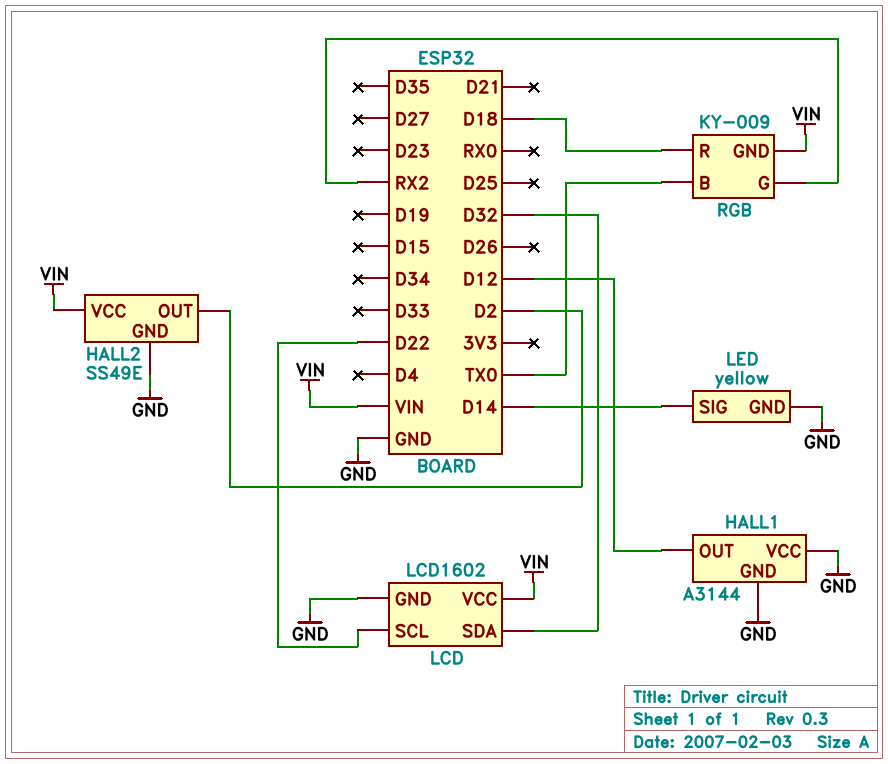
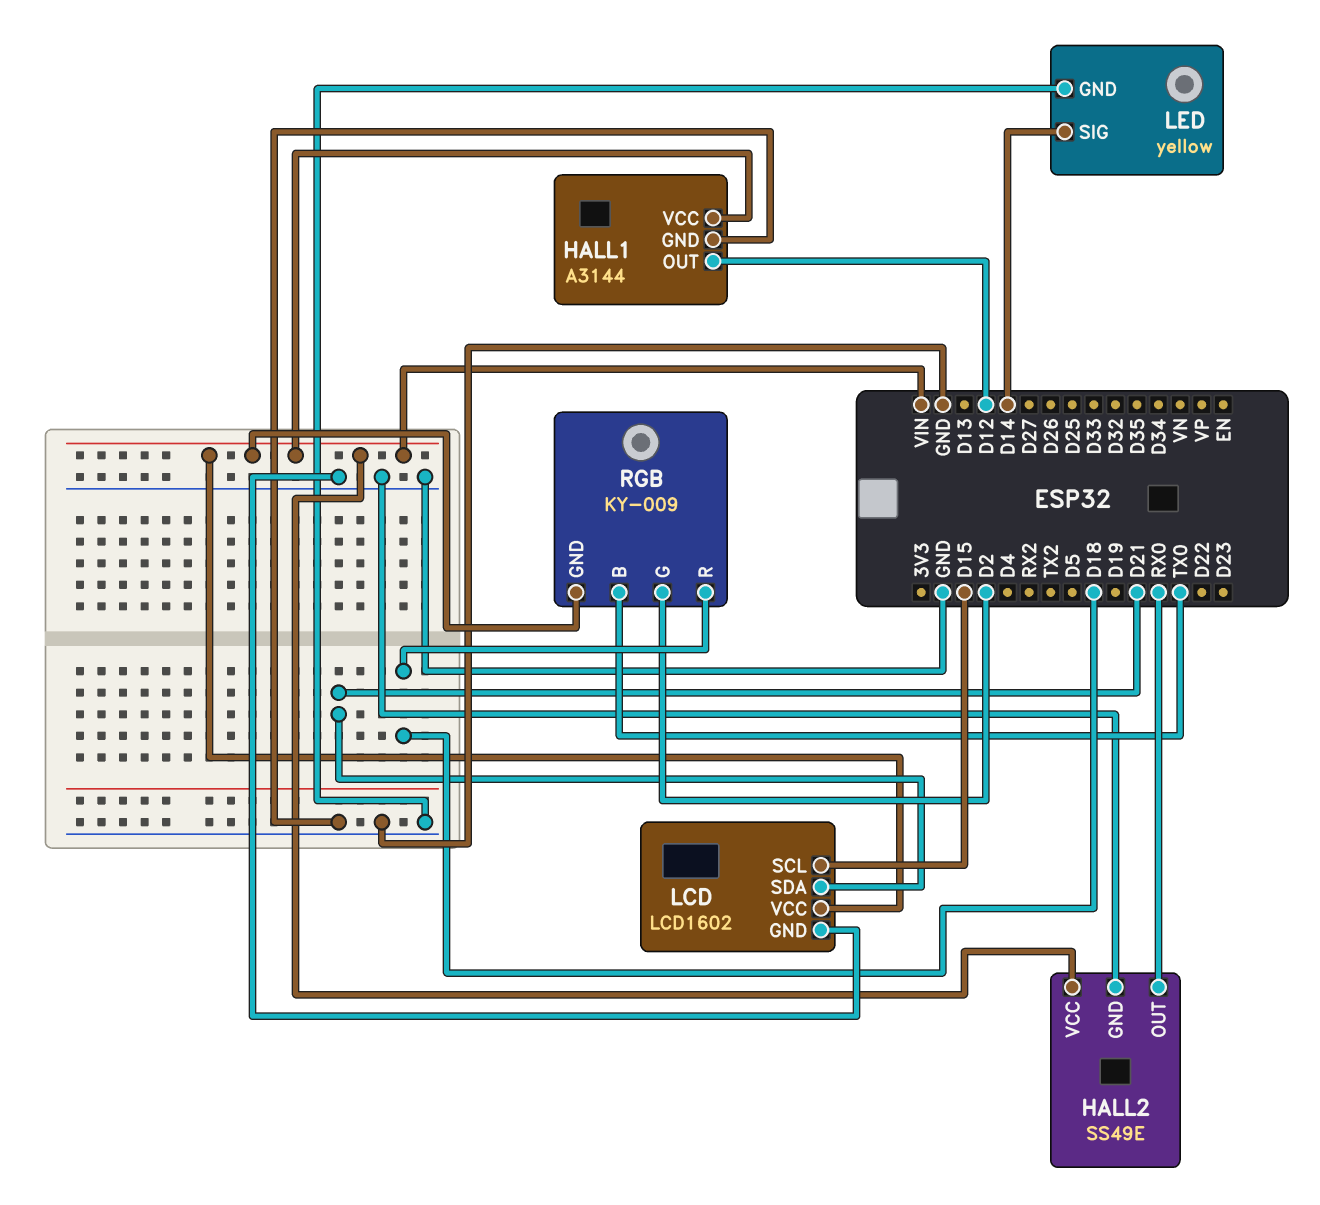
HALL1 pin VCC: GND -> VIN
HALL2 pin OUT: D2 -> RX0
LCD pin SCL: D22 -> D15
LCD pin SDA: D32 -> D21
RGB pin G: RX2 -> D2

